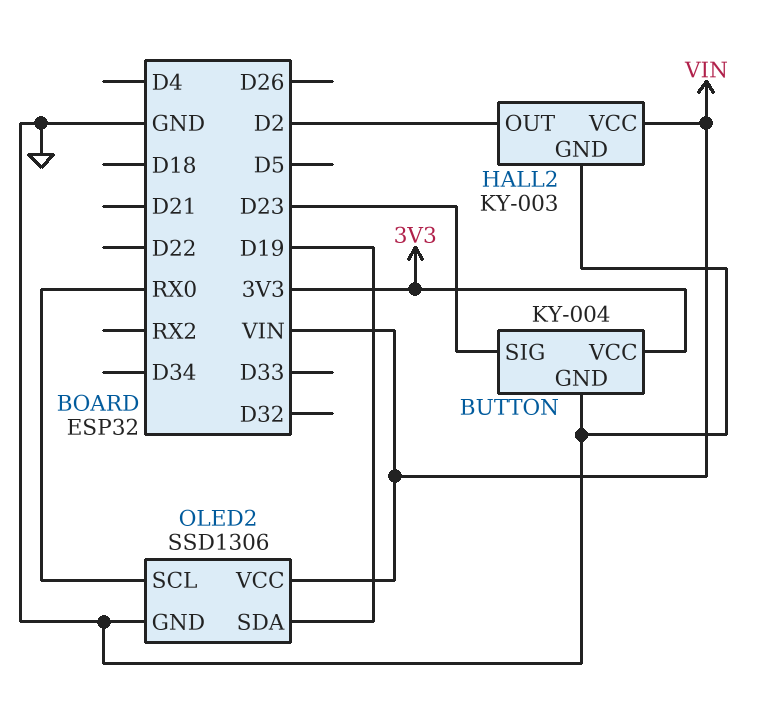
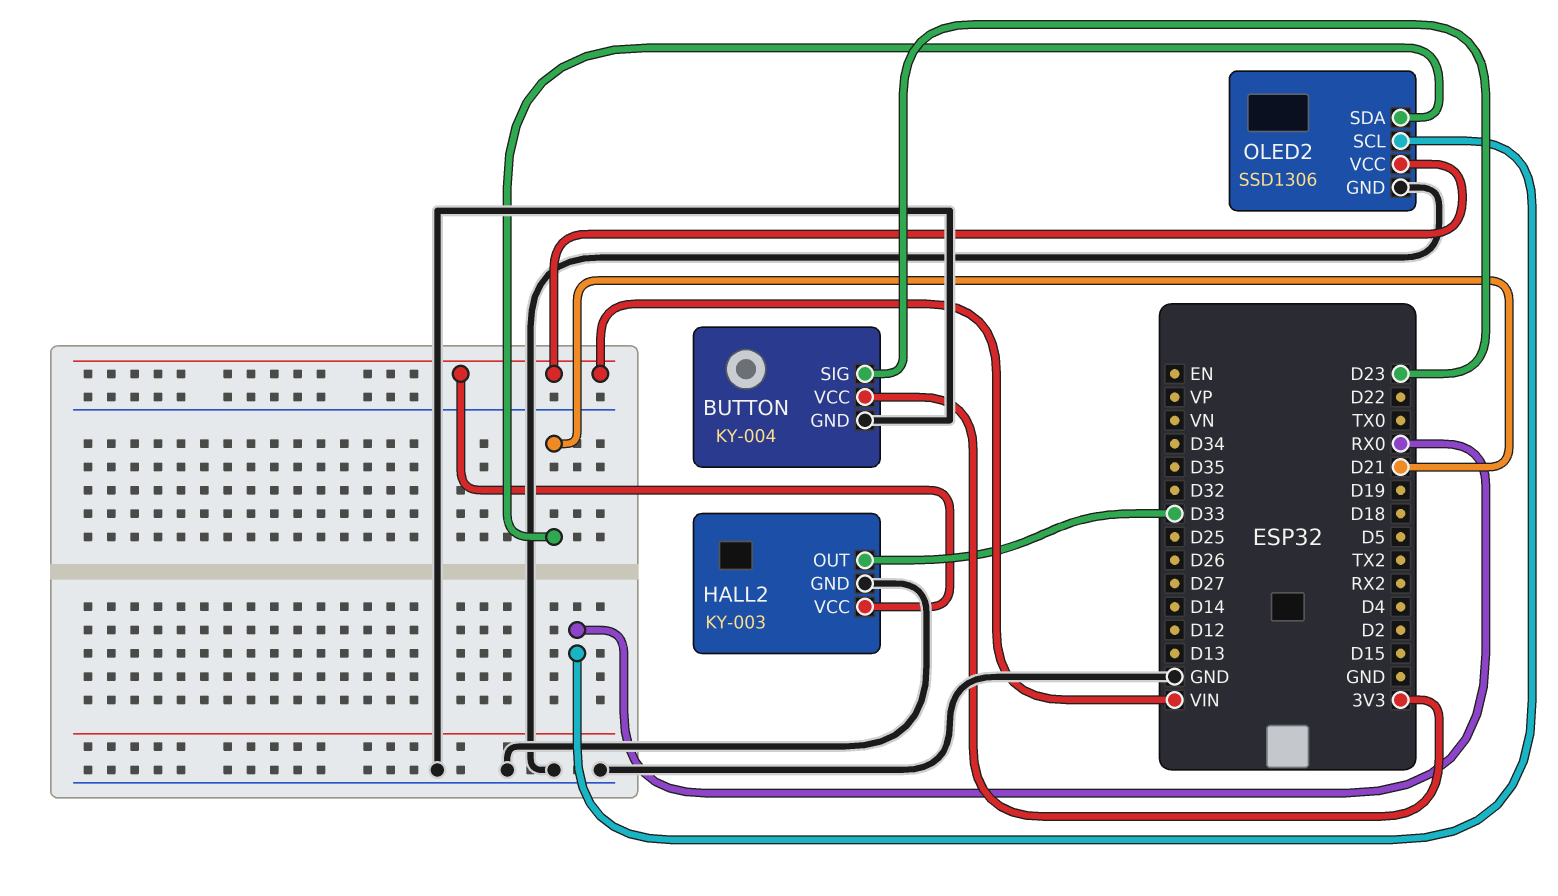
HALL2 pin OUT: D2 -> D33
OLED2 pin SDA: D19 -> D21

